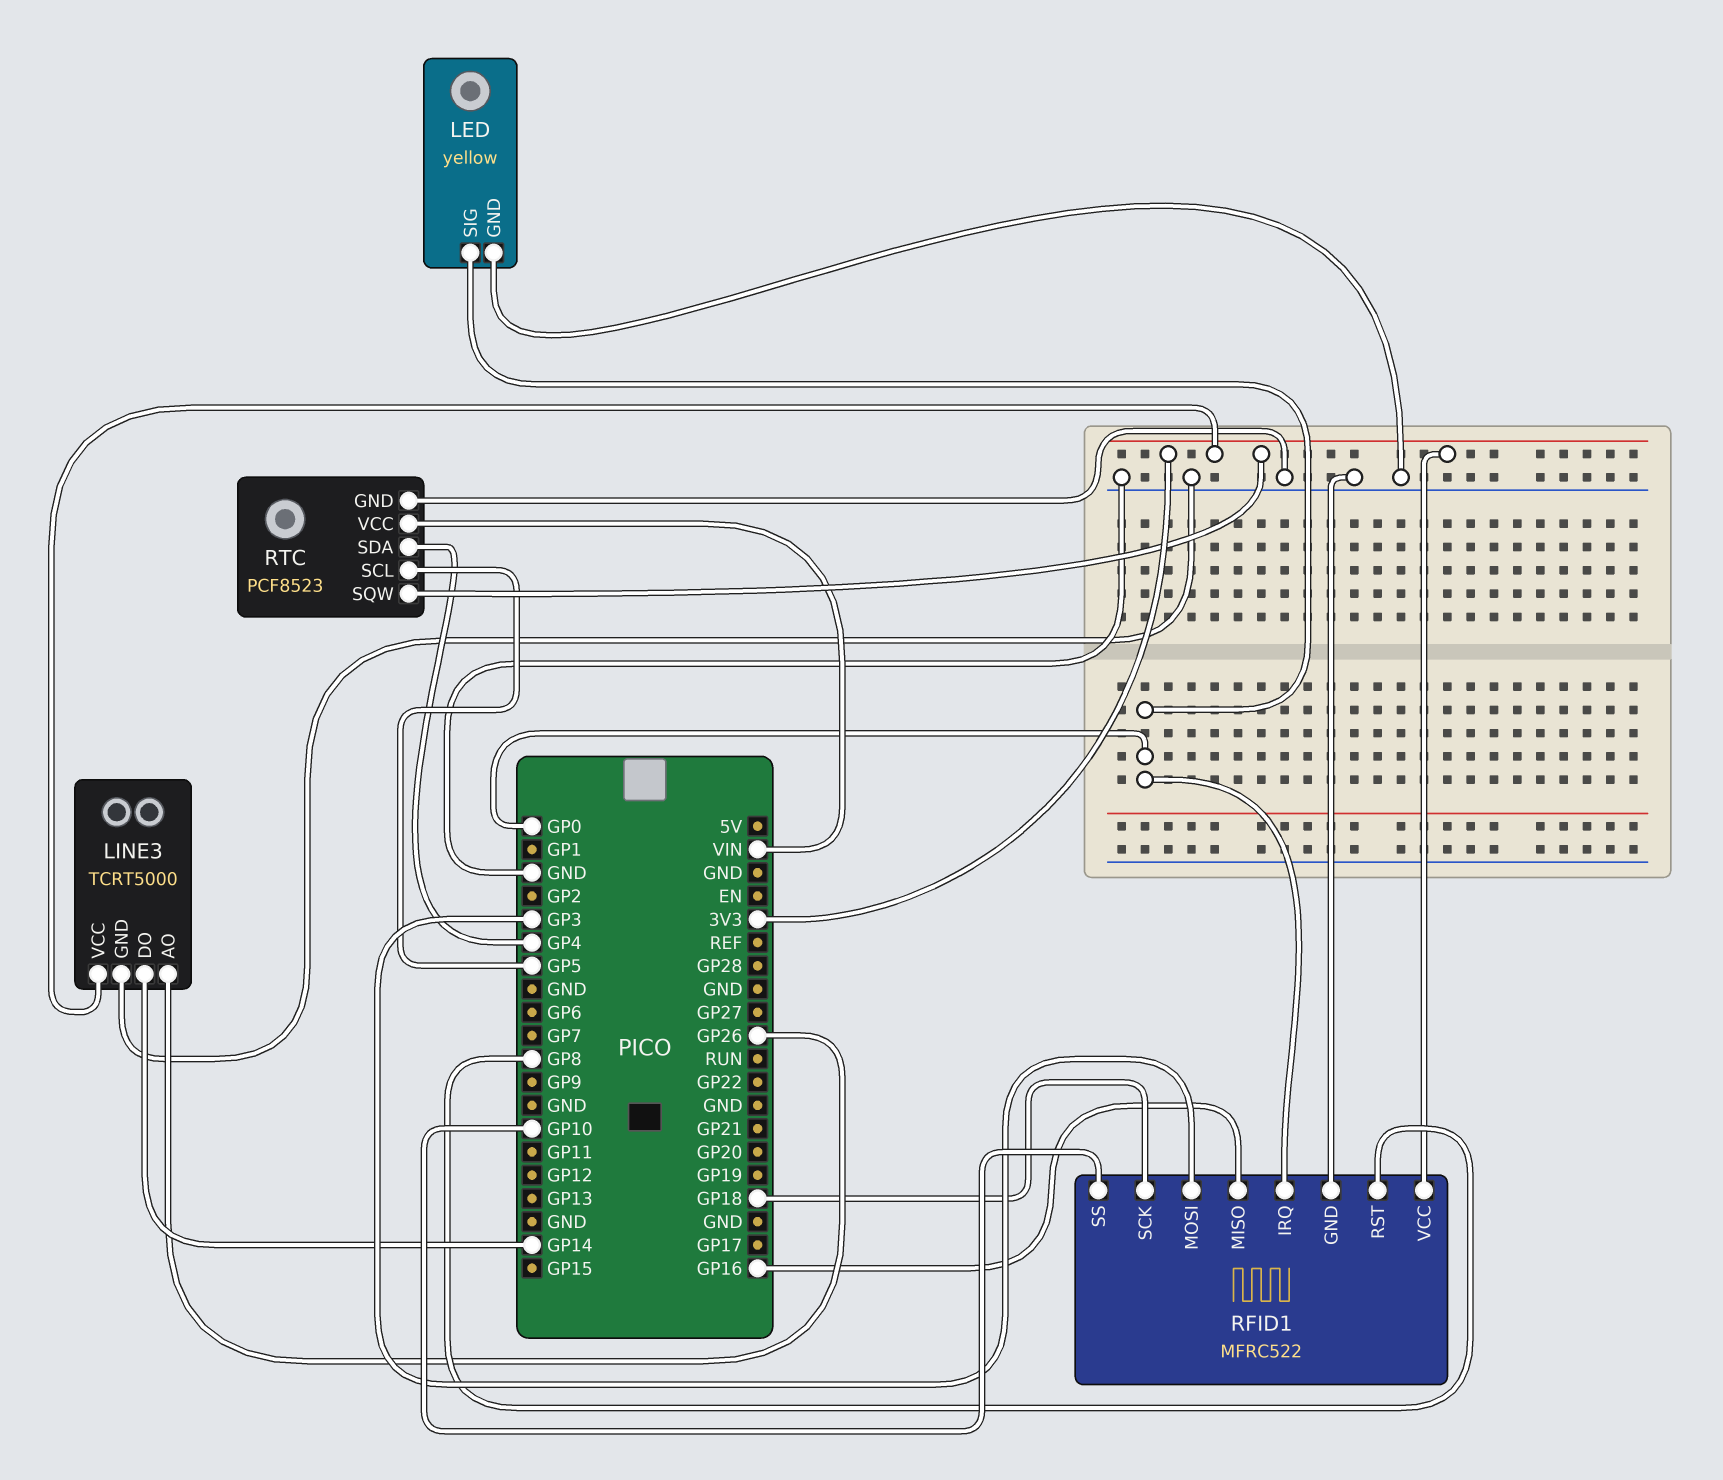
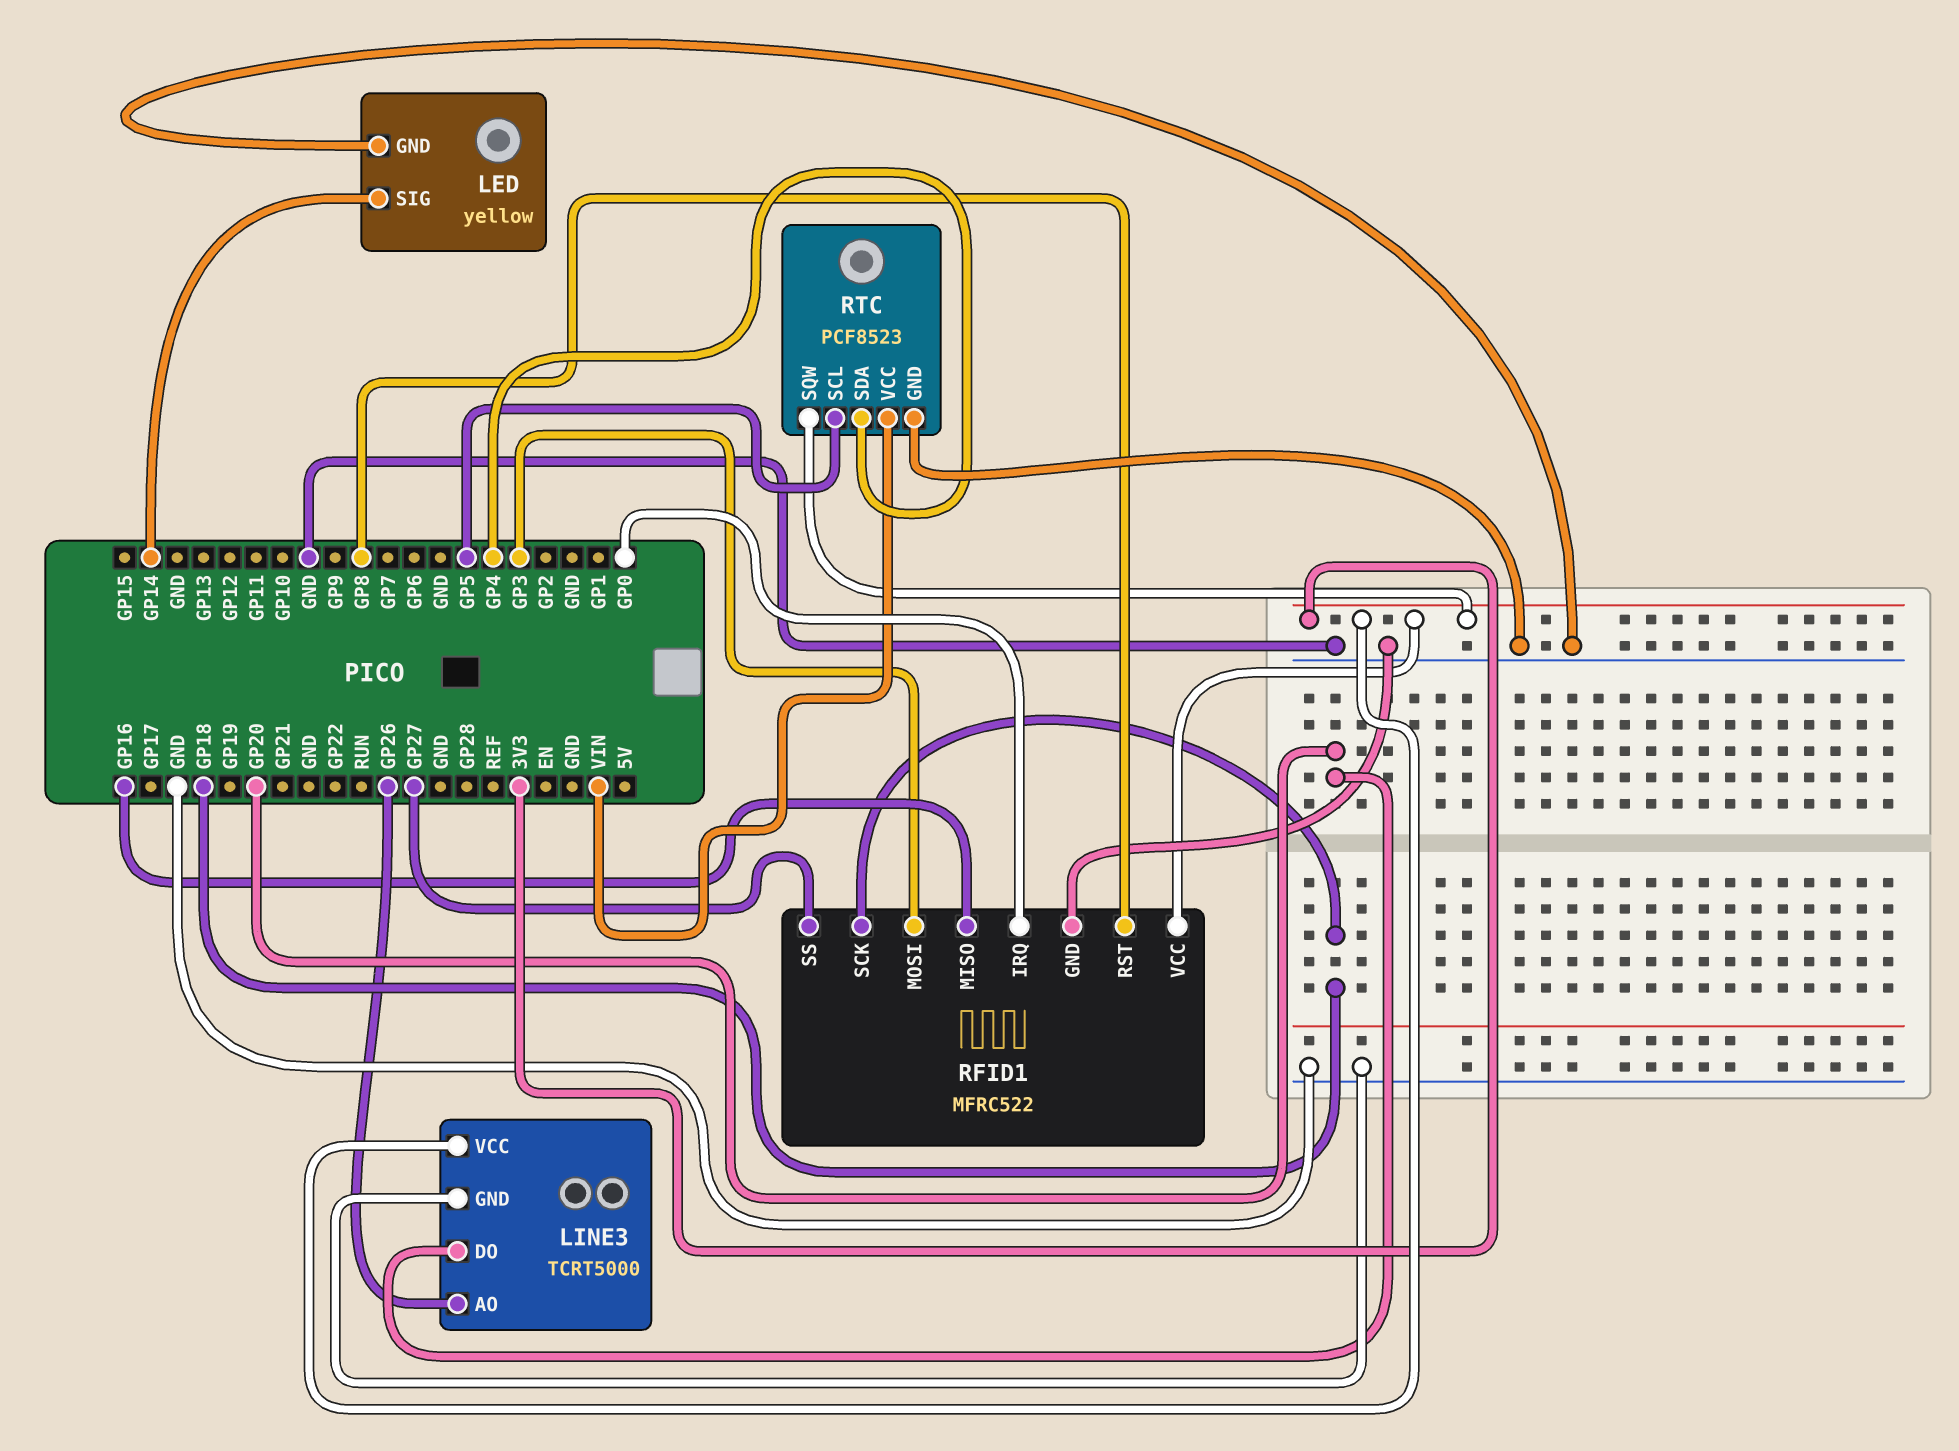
LED pin SIG: GP0 -> GP14
LINE3 pin DO: GP14 -> GP20
RFID1 pin SS: GP10 -> GP27

